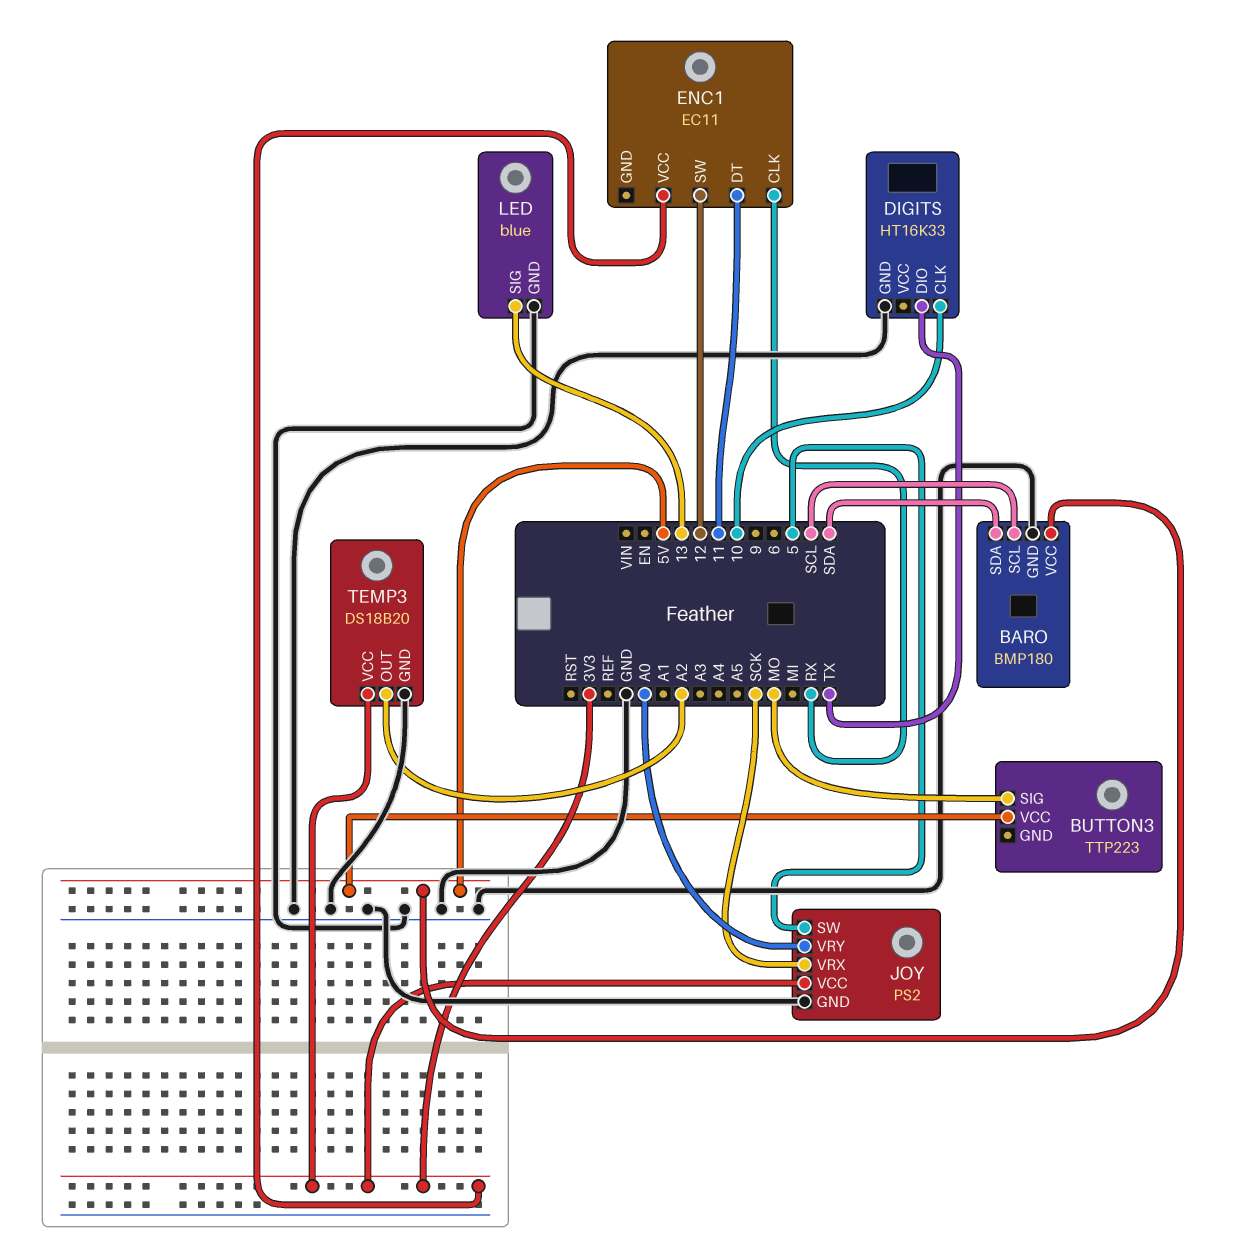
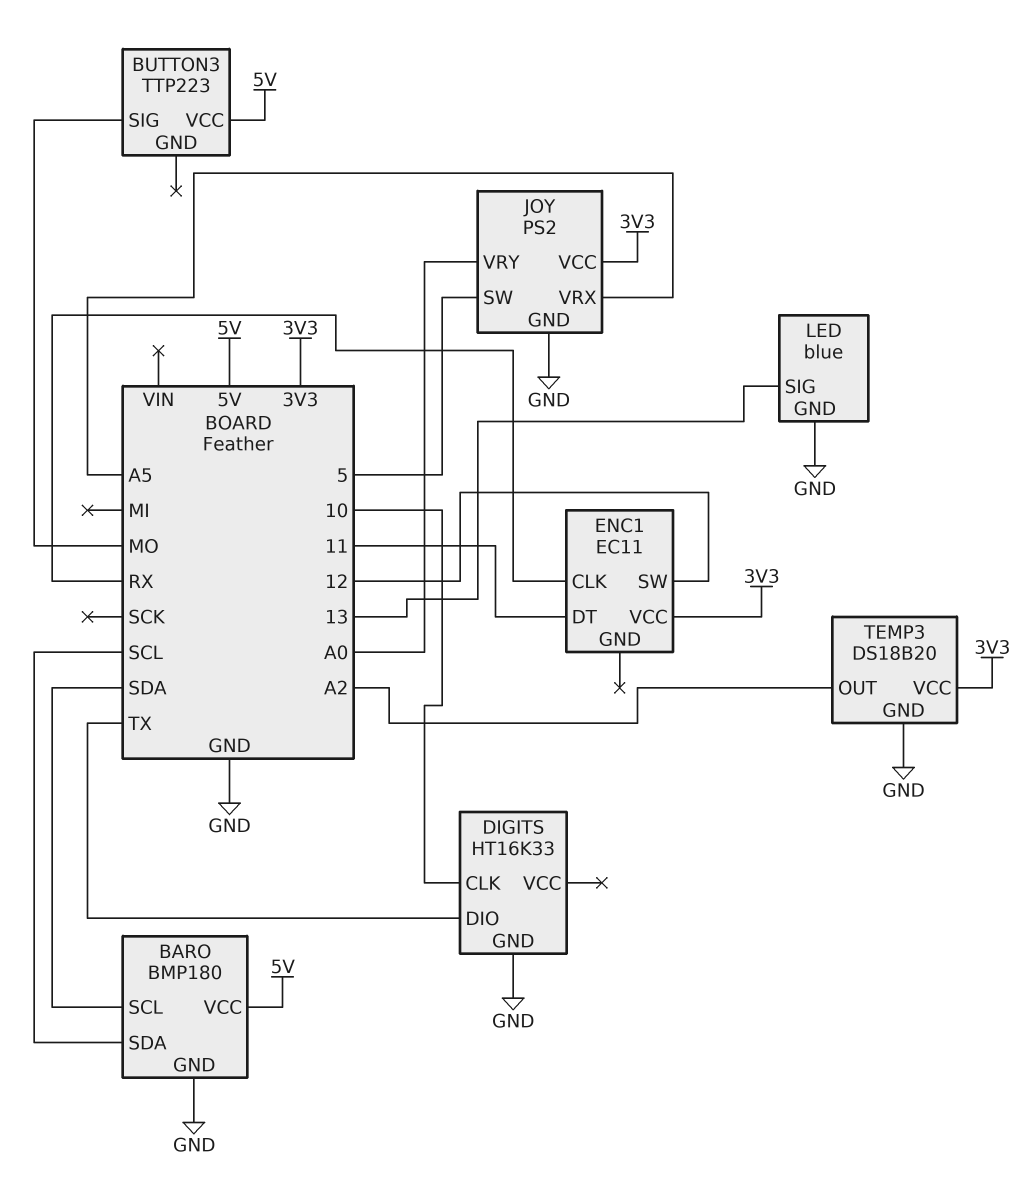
BARO pin SCL: SCL -> SDA
BARO pin SDA: SDA -> SCL
JOY pin VRX: SCK -> A5

